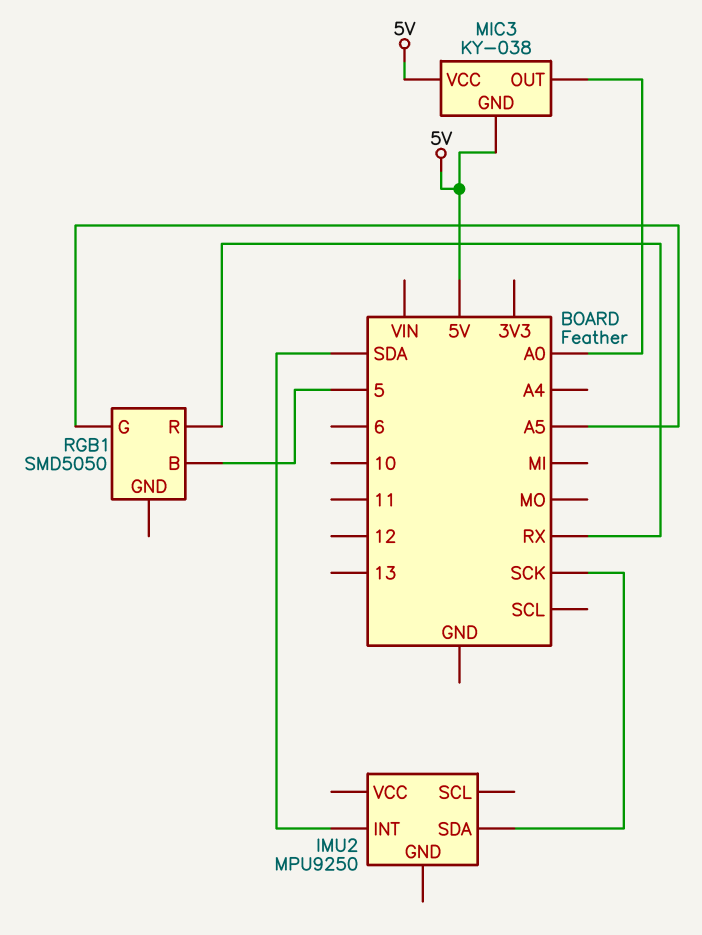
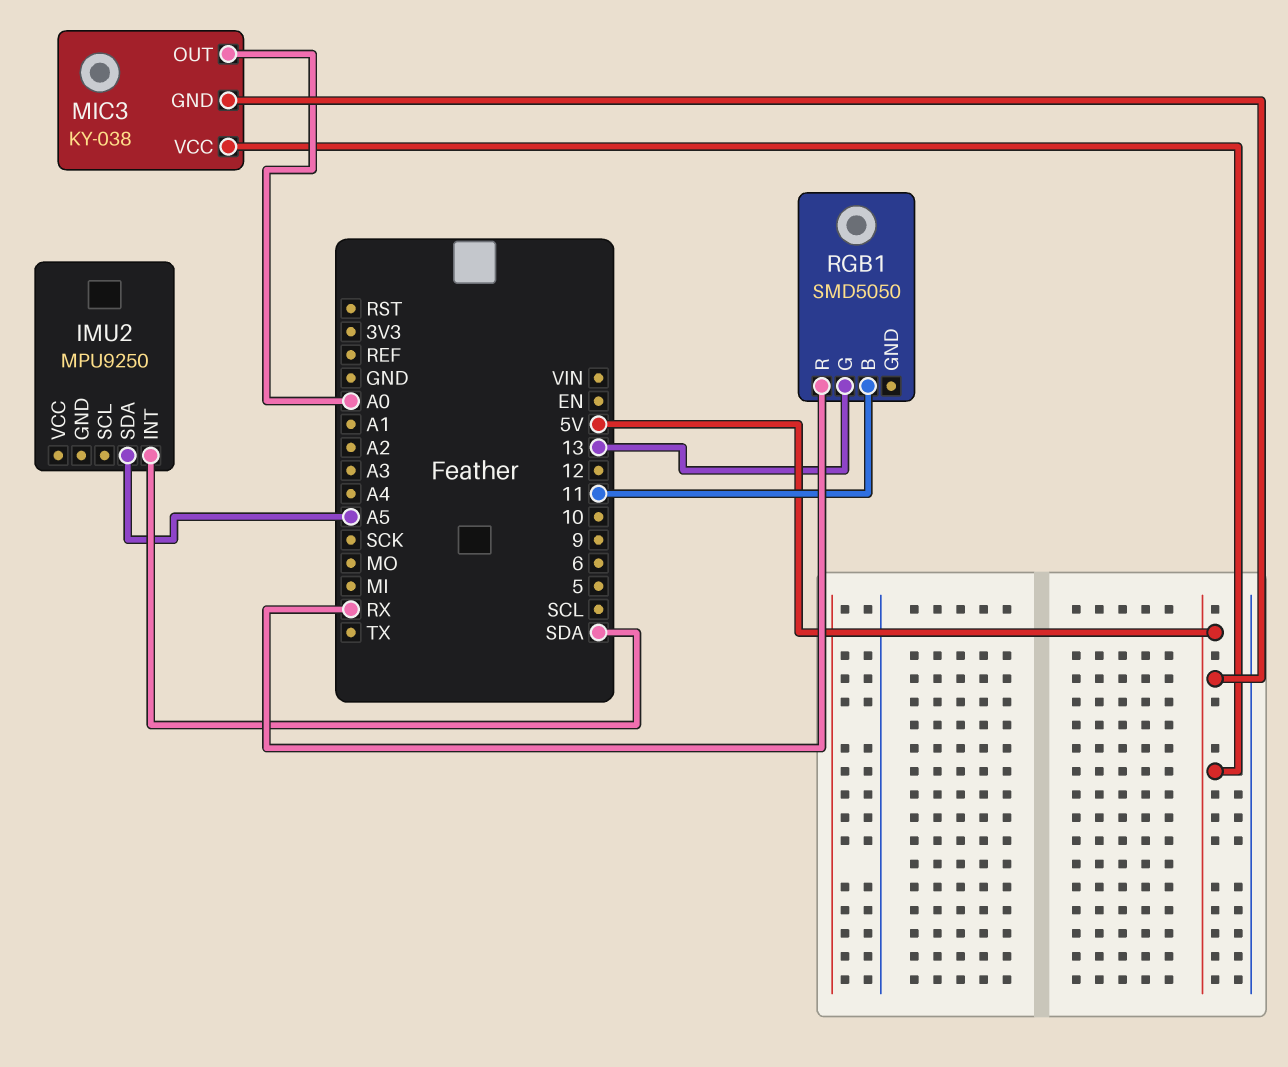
IMU2 pin SDA: SCK -> A5
RGB1 pin B: 5 -> 11
RGB1 pin G: A5 -> 13

